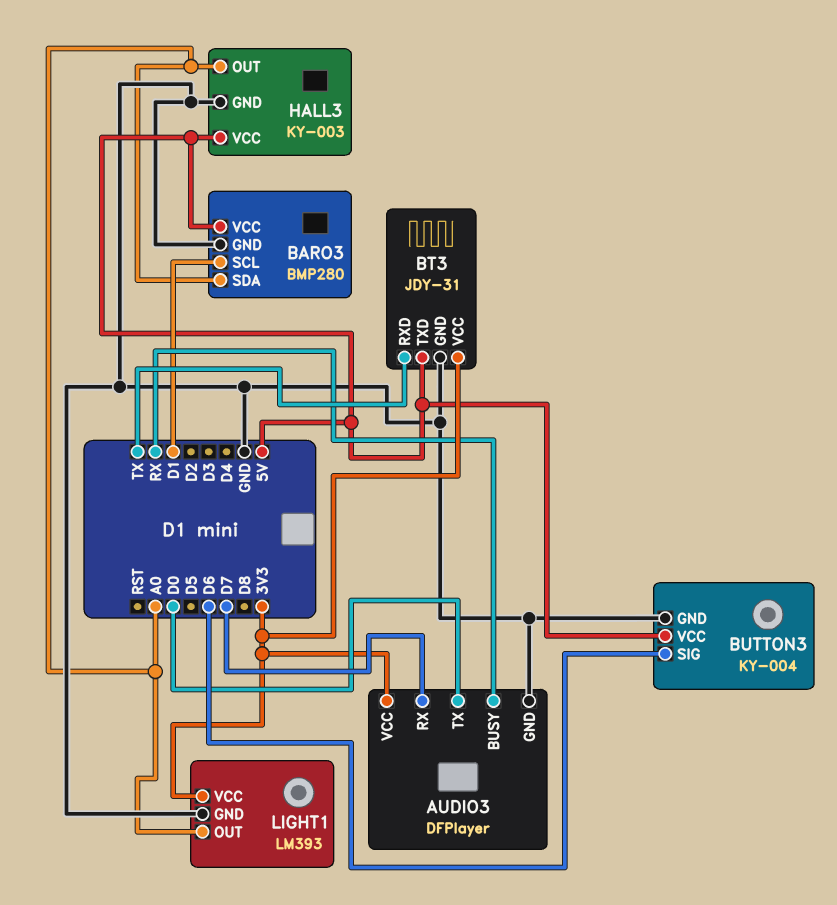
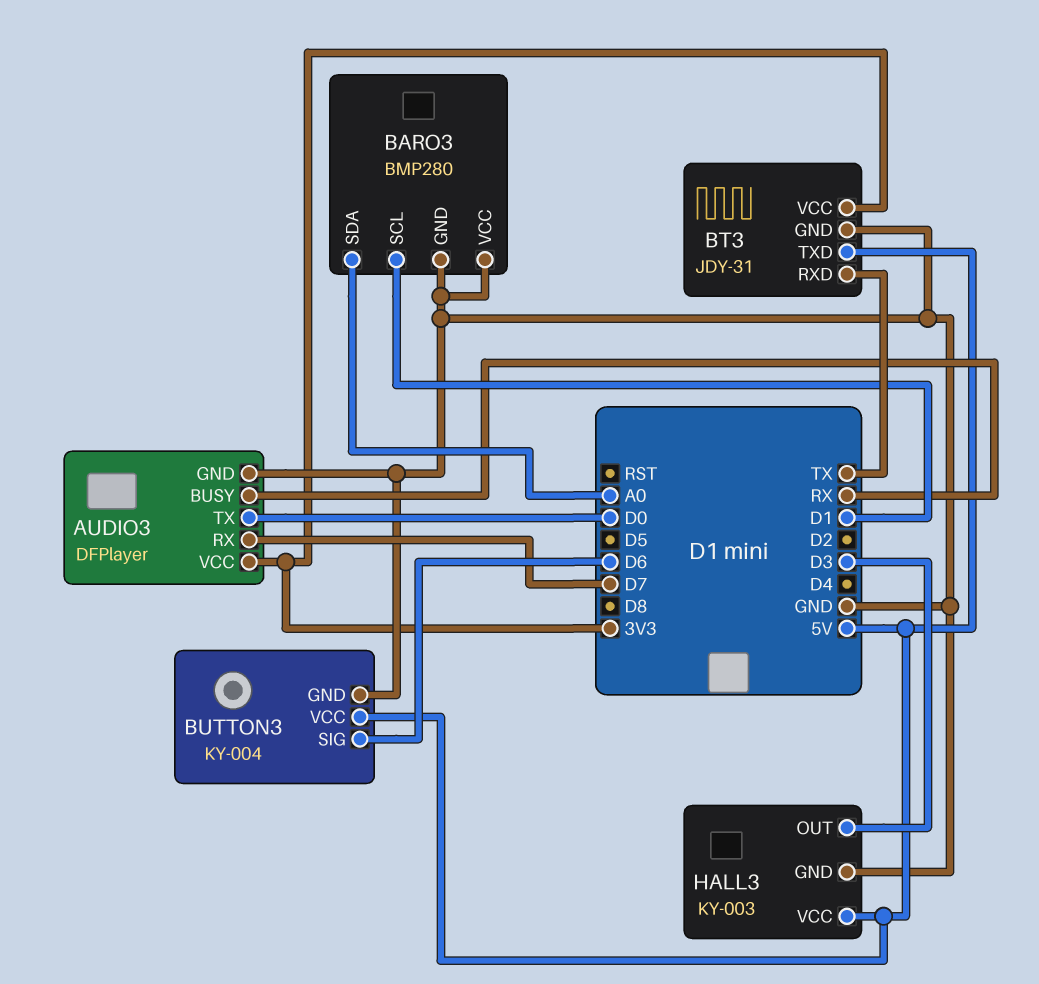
BARO3 pin VCC: 5V -> GND
HALL3 pin OUT: A0 -> D3
LIGHT1: LM393 -> none
LIGHT1 pin GND: GND -> none
LIGHT1 pin OUT: A0 -> none
LIGHT1 pin VCC: 3V3 -> none

